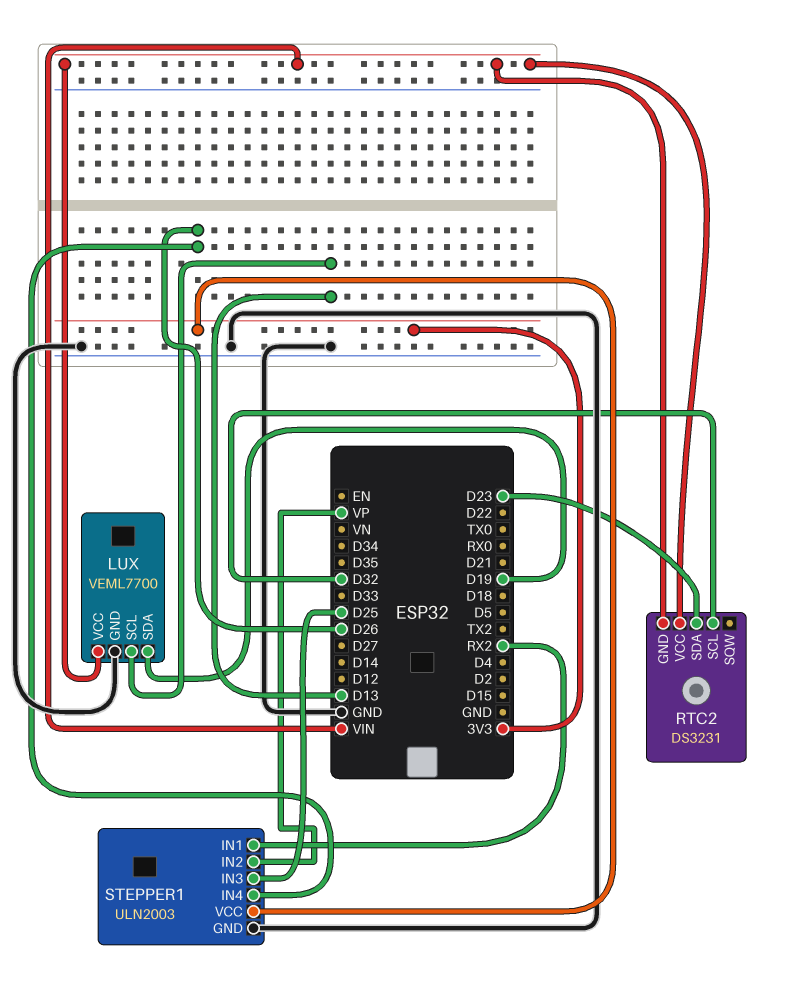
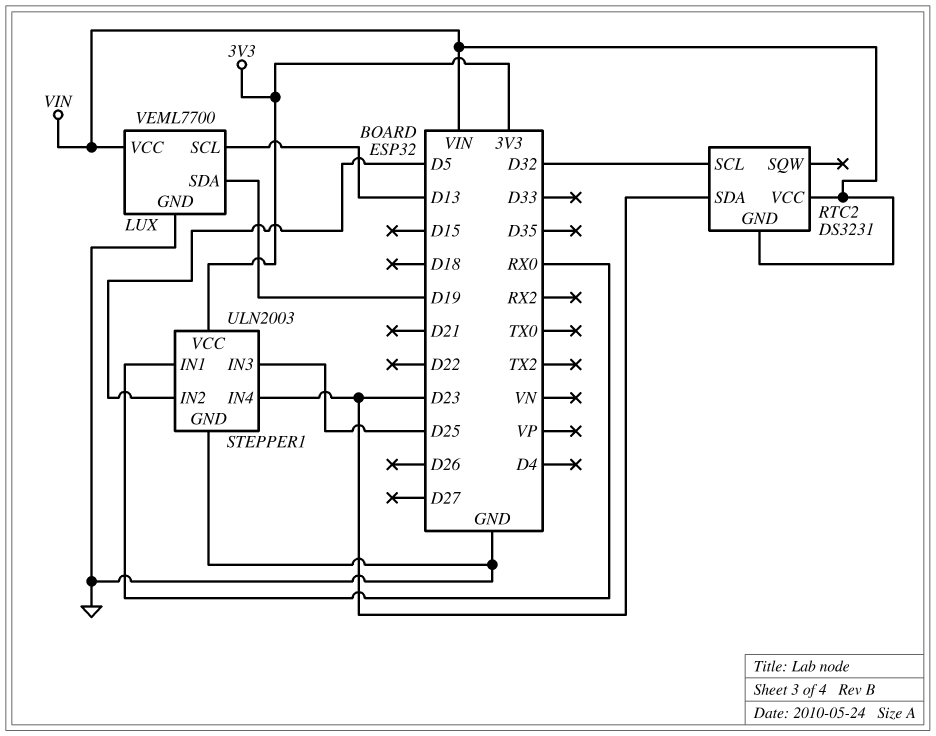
STEPPER1 pin IN1: RX2 -> RX0
STEPPER1 pin IN2: VP -> D5
STEPPER1 pin IN4: D26 -> D23

